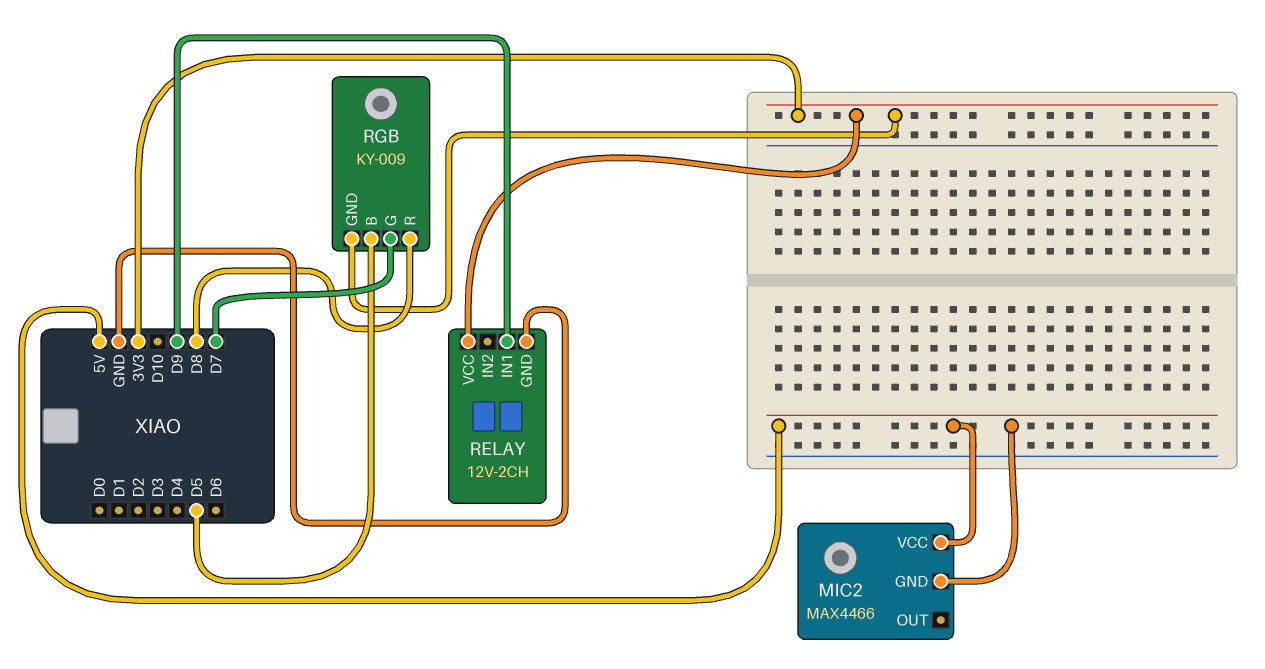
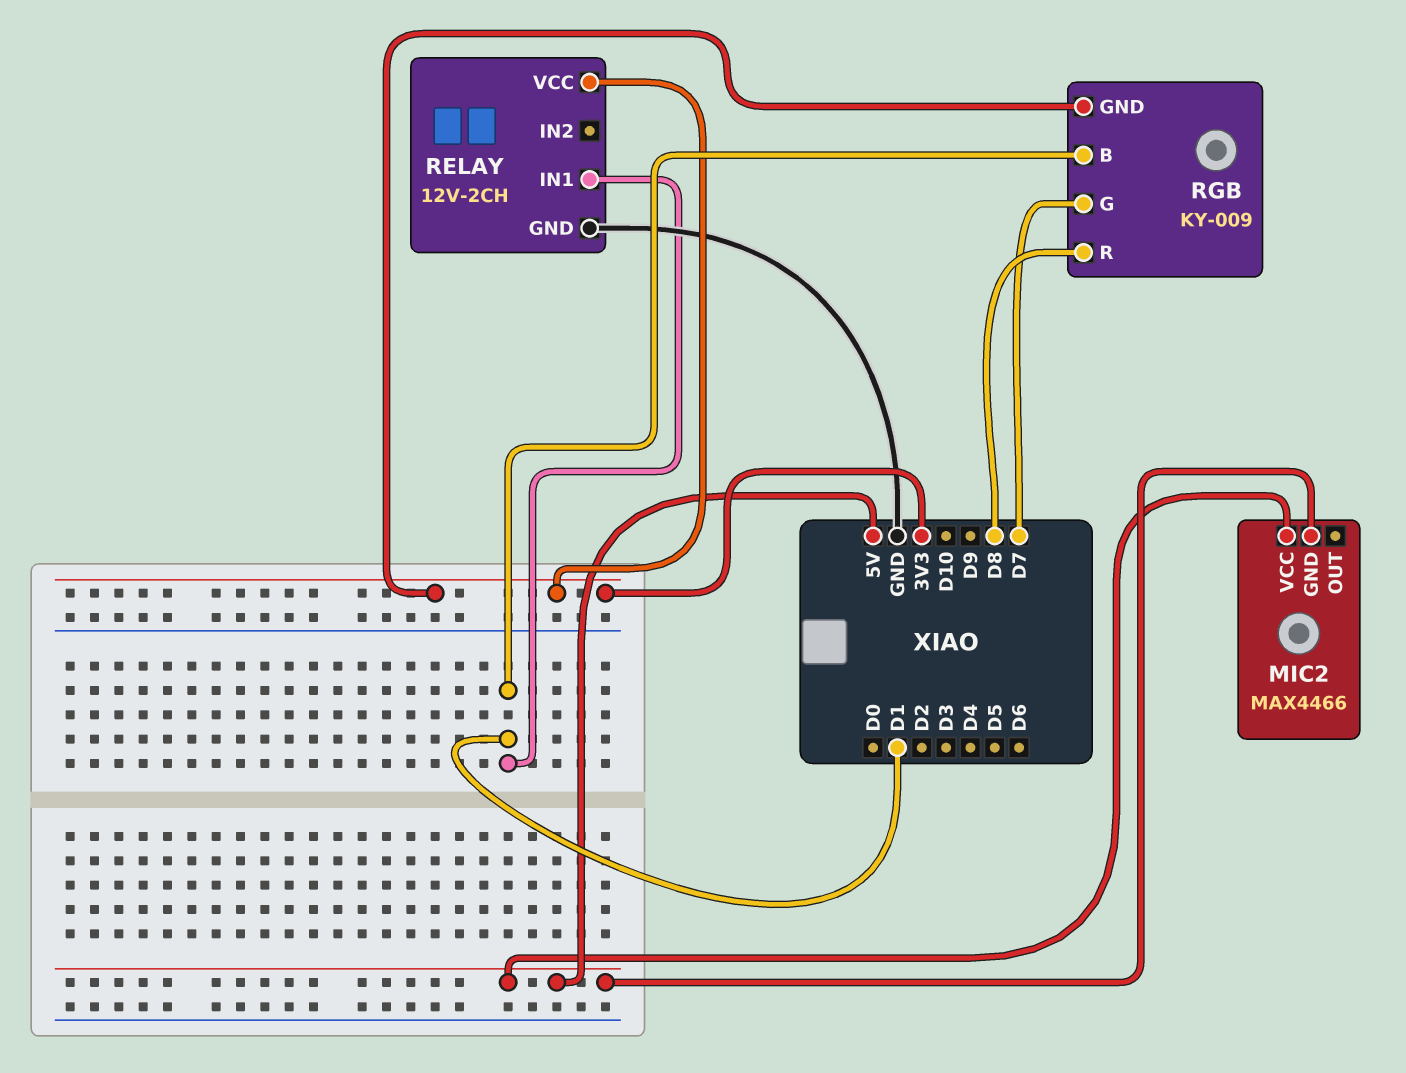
RELAY pin IN1: D9 -> D1
RGB pin B: D5 -> D1

